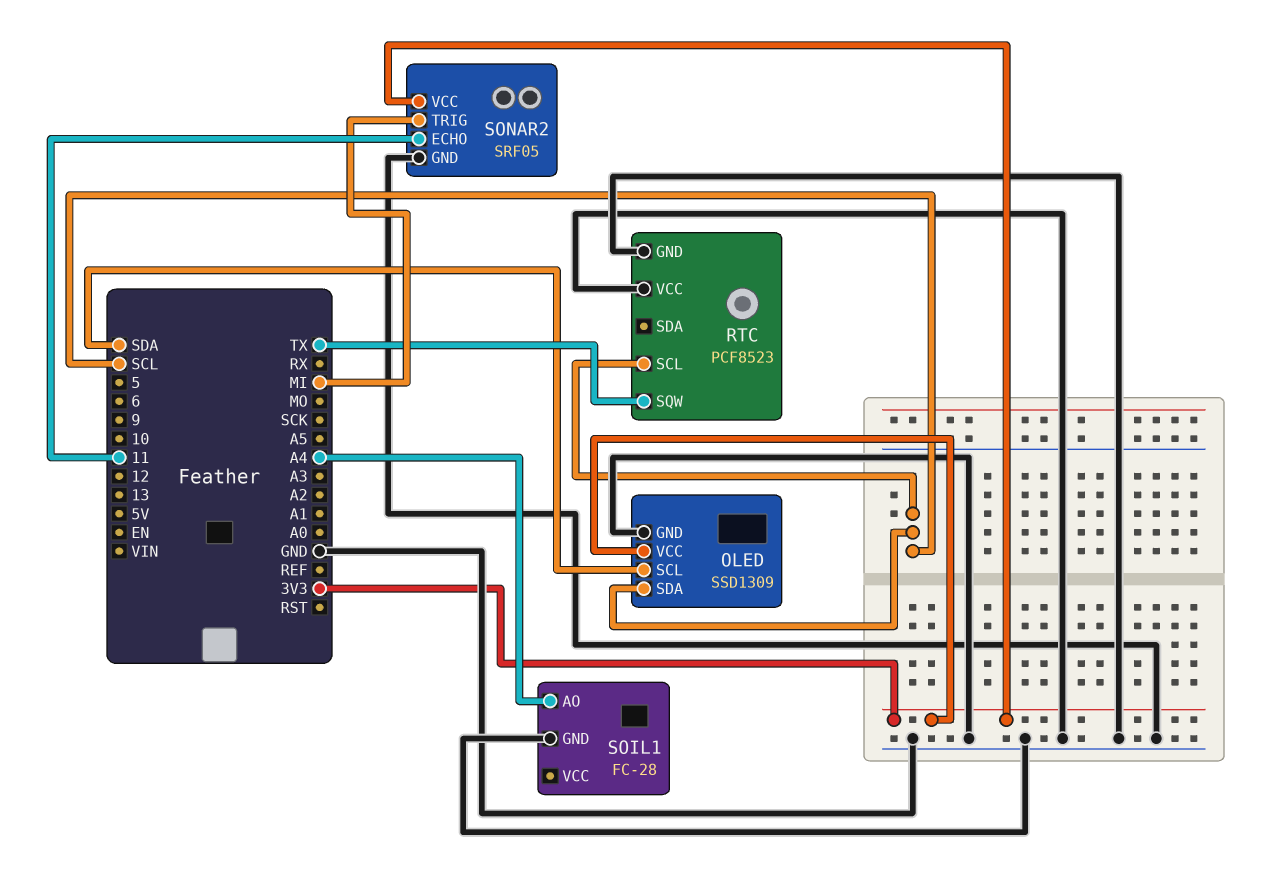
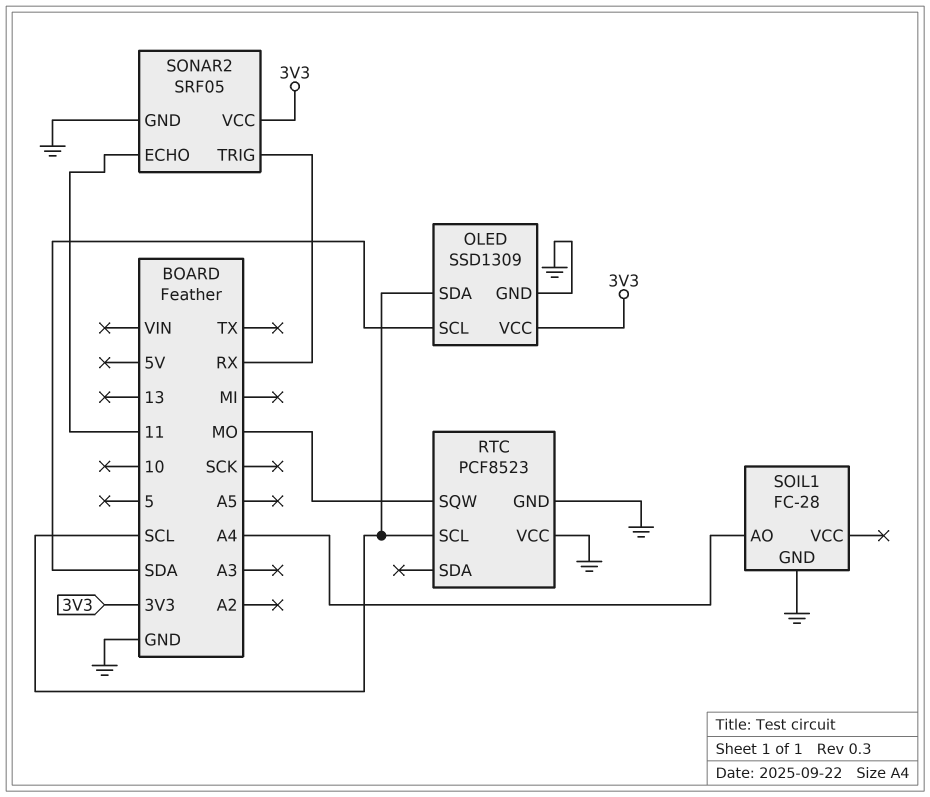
RTC pin SQW: TX -> MO
SONAR2 pin TRIG: MI -> RX

